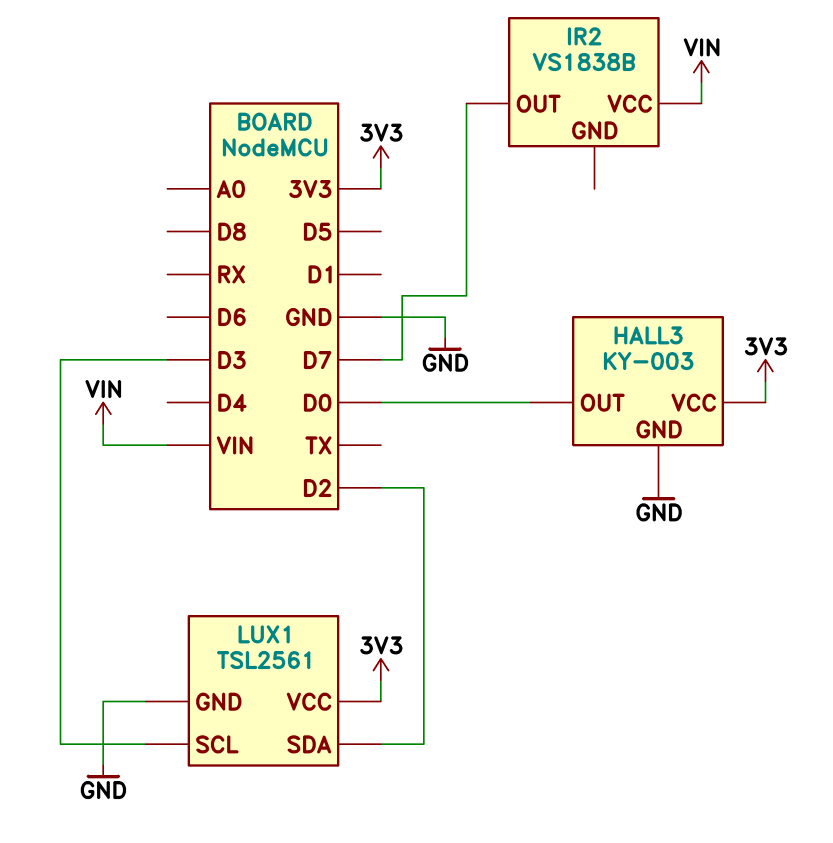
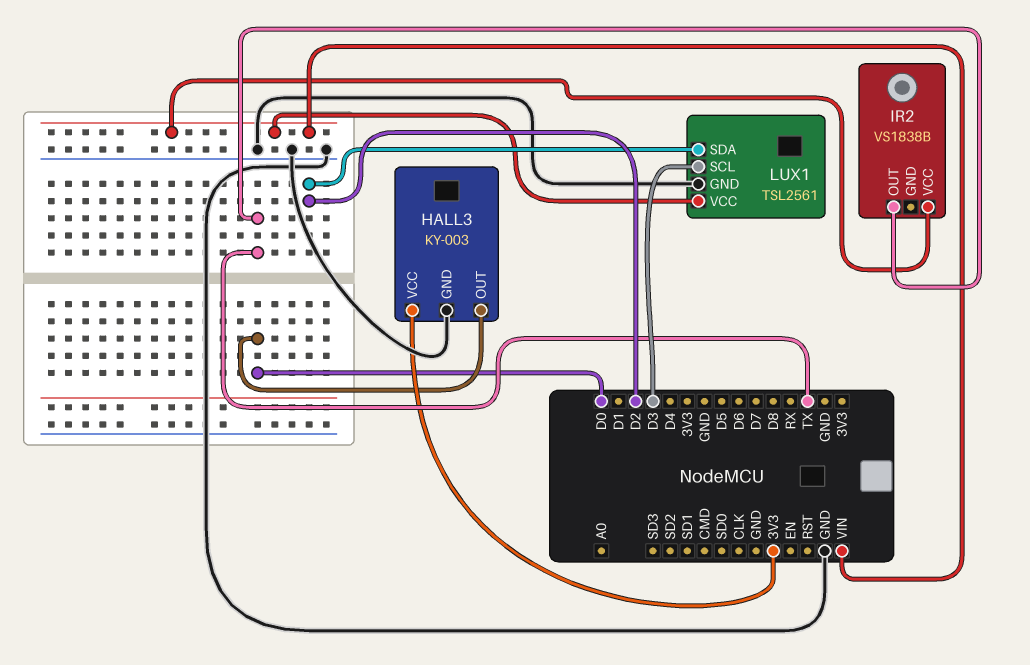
IR2 pin OUT: D7 -> TX
LUX1 pin VCC: 3V3 -> VIN

